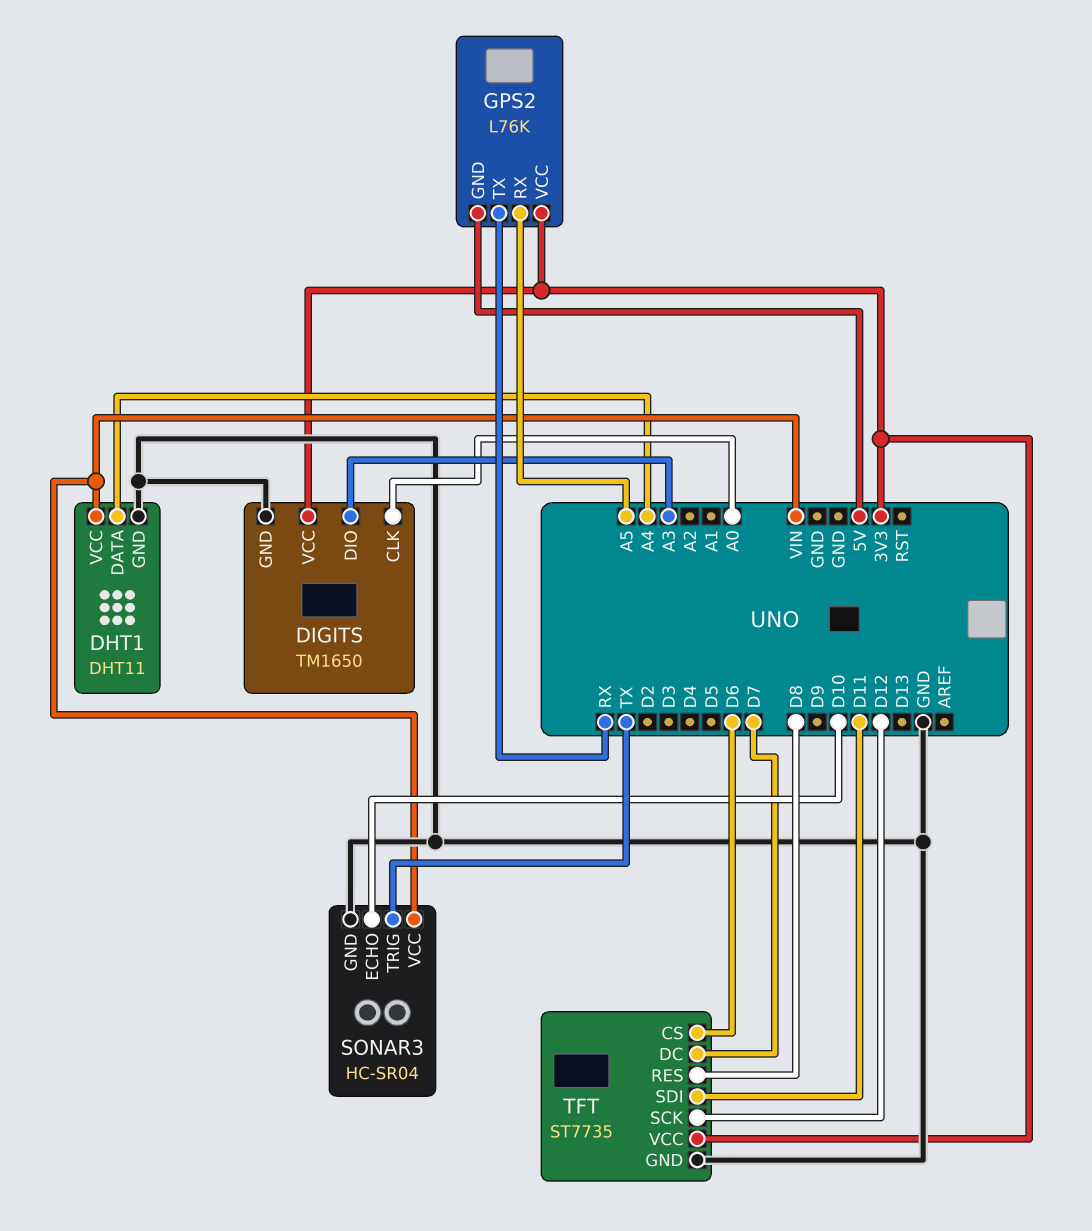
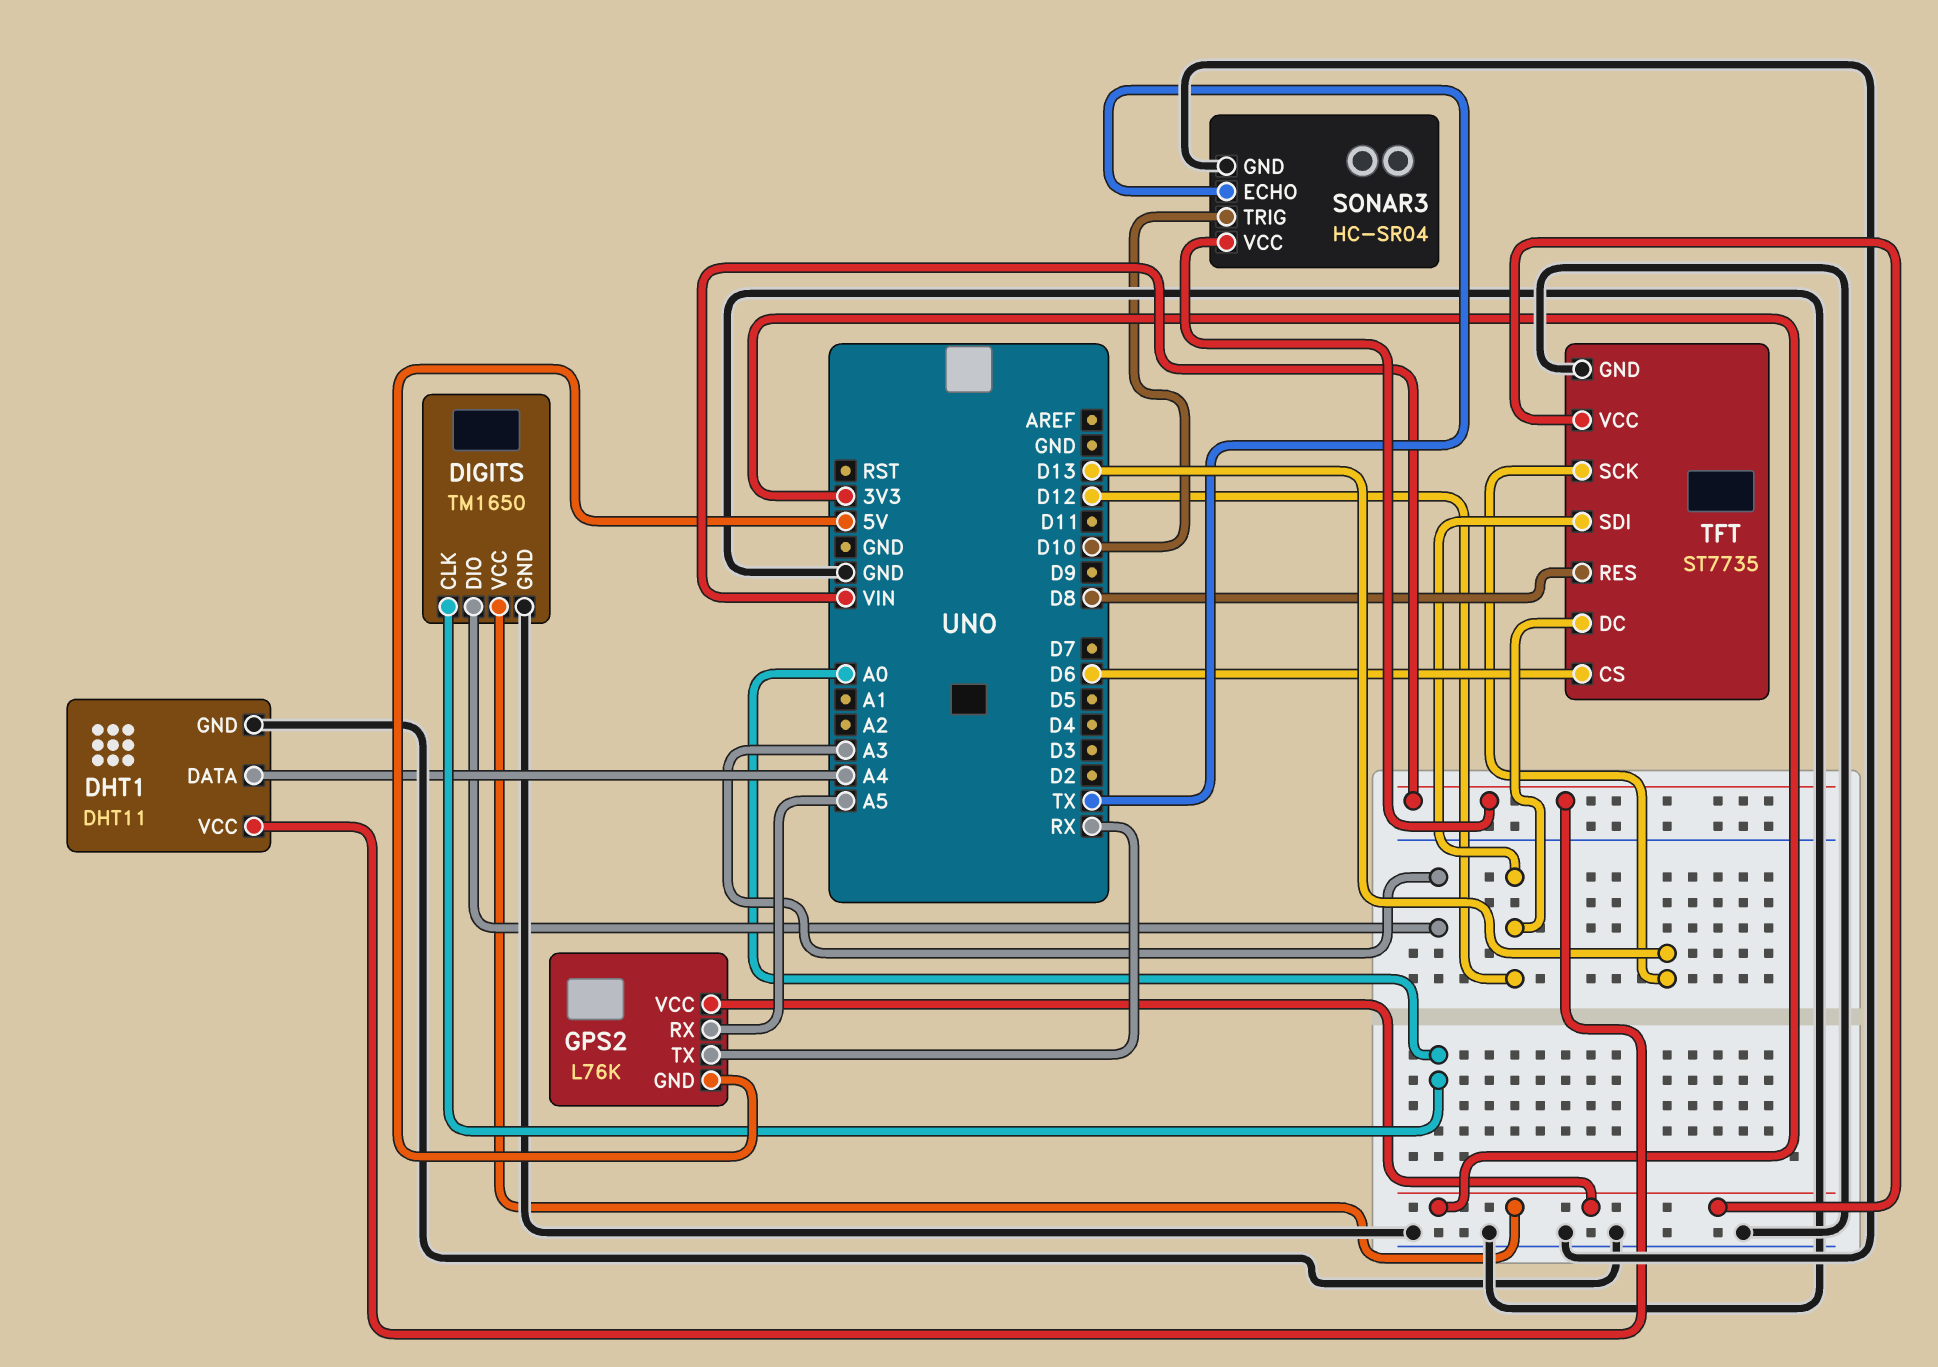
SONAR3 pin ECHO: D10 -> TX
SONAR3 pin TRIG: TX -> D10
TFT pin DC: D7 -> D12
TFT pin SCK: D12 -> D13
TFT pin SDI: D11 -> D12

